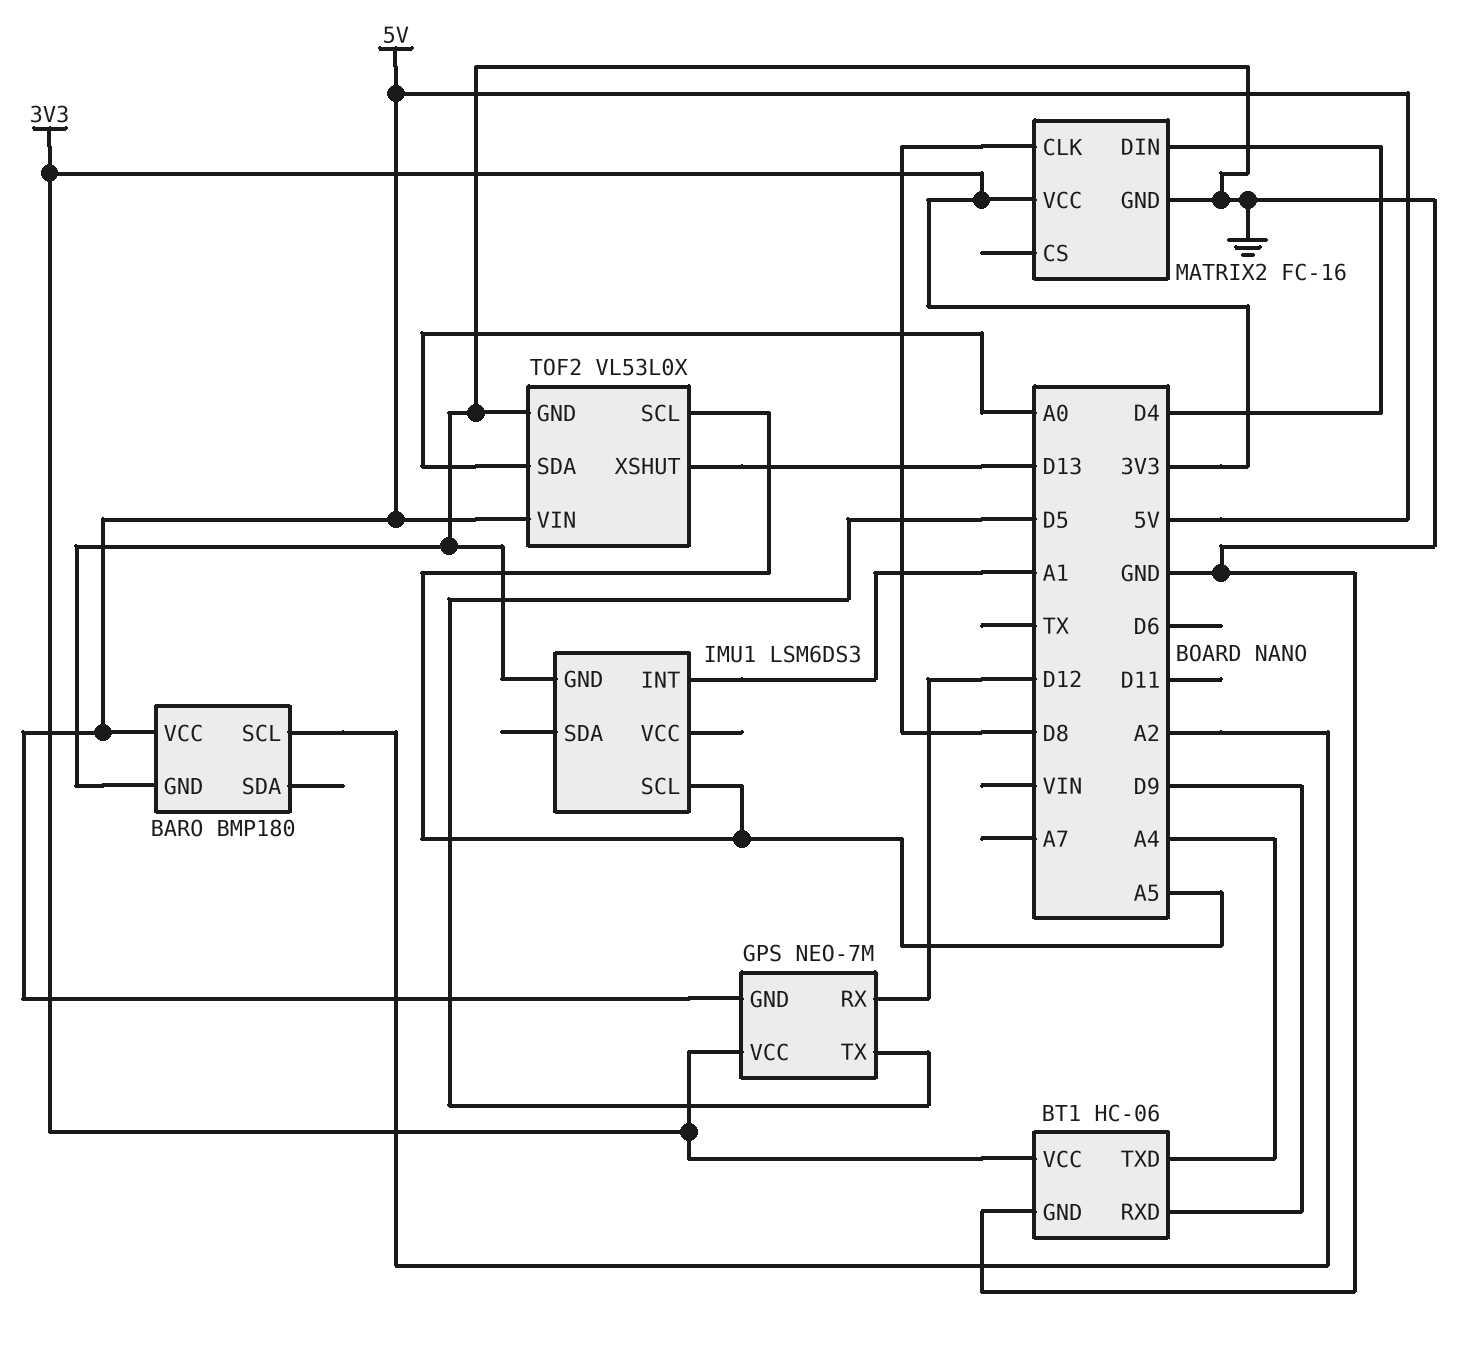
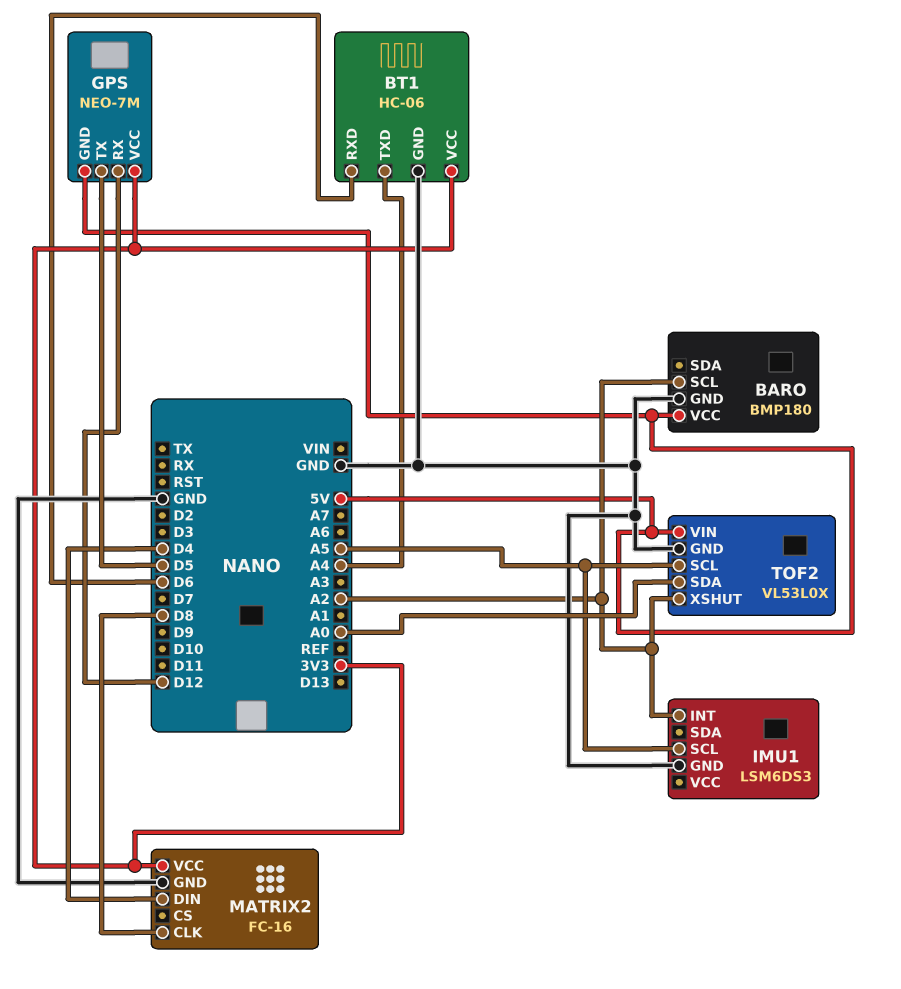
BT1 pin RXD: D9 -> D6
IMU1 pin INT: A1 -> A2
TOF2 pin XSHUT: D13 -> A2

